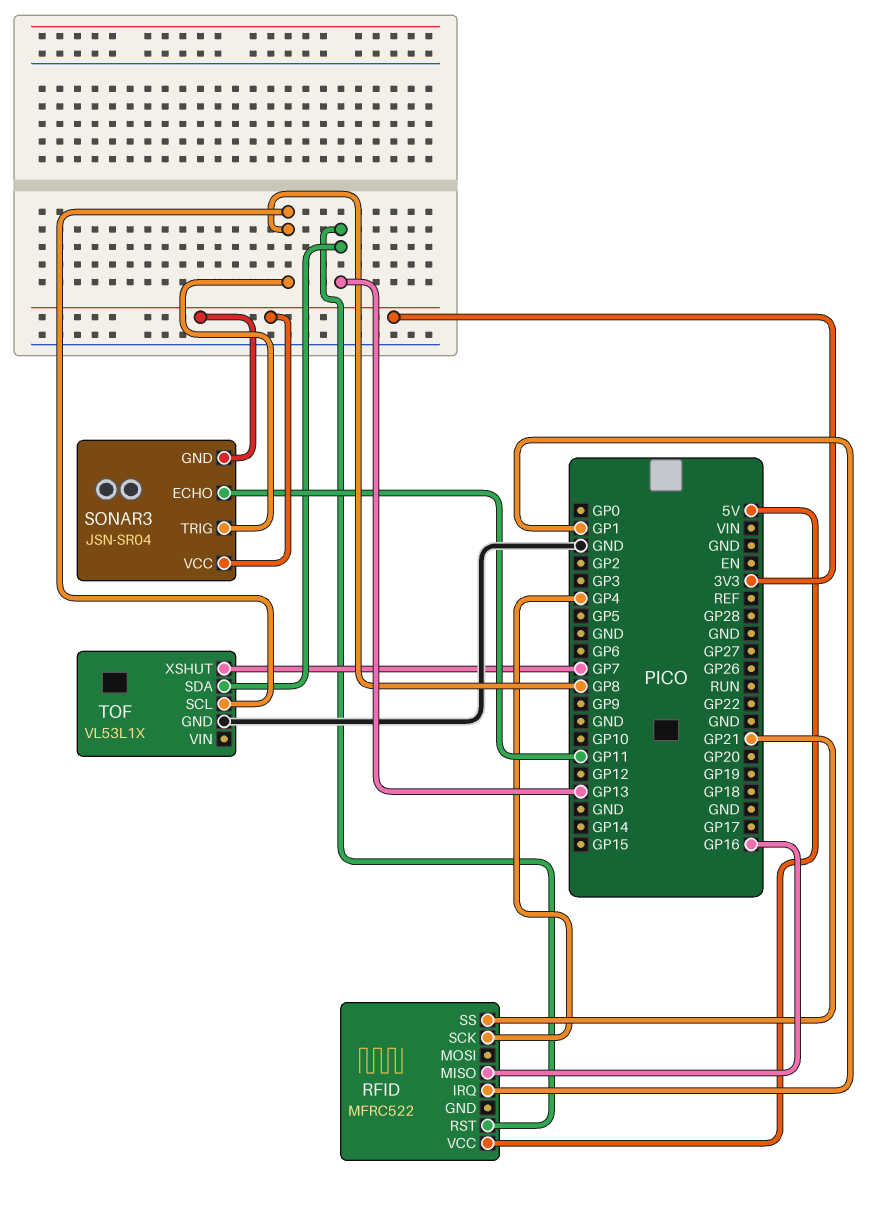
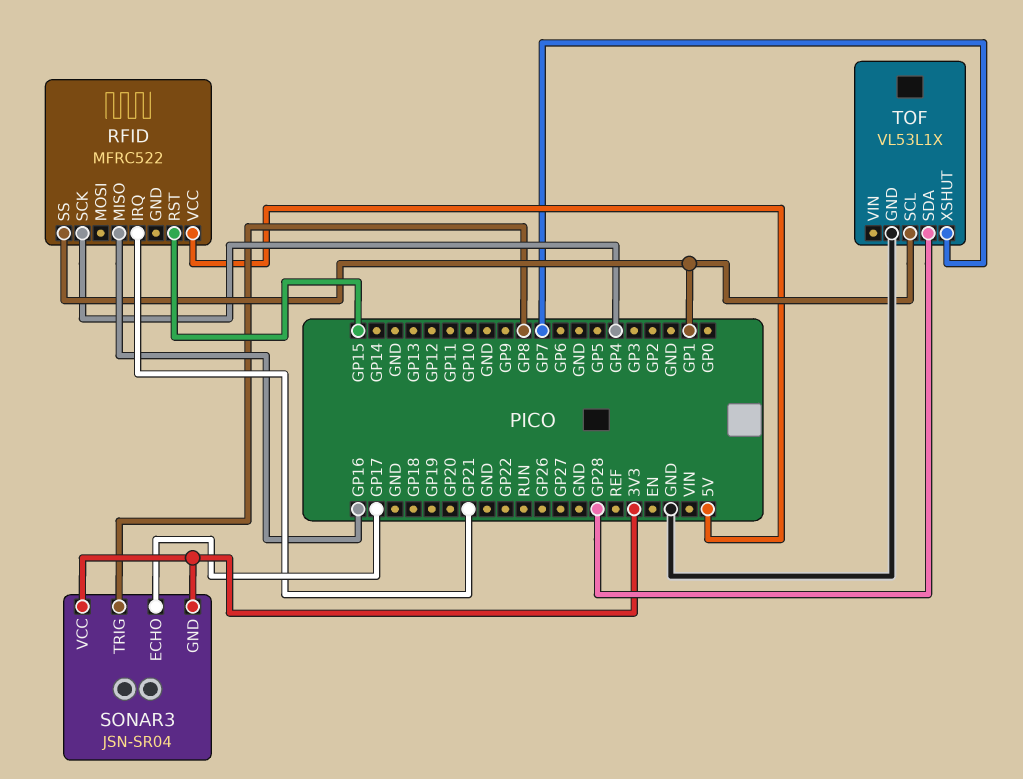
RFID pin IRQ: GP1 -> GP21
RFID pin RST: GP13 -> GP15
RFID pin SS: GP21 -> GP1
SONAR3 pin ECHO: GP11 -> GP17
TOF pin SCL: GP8 -> GP1
TOF pin SDA: GP13 -> GP28

